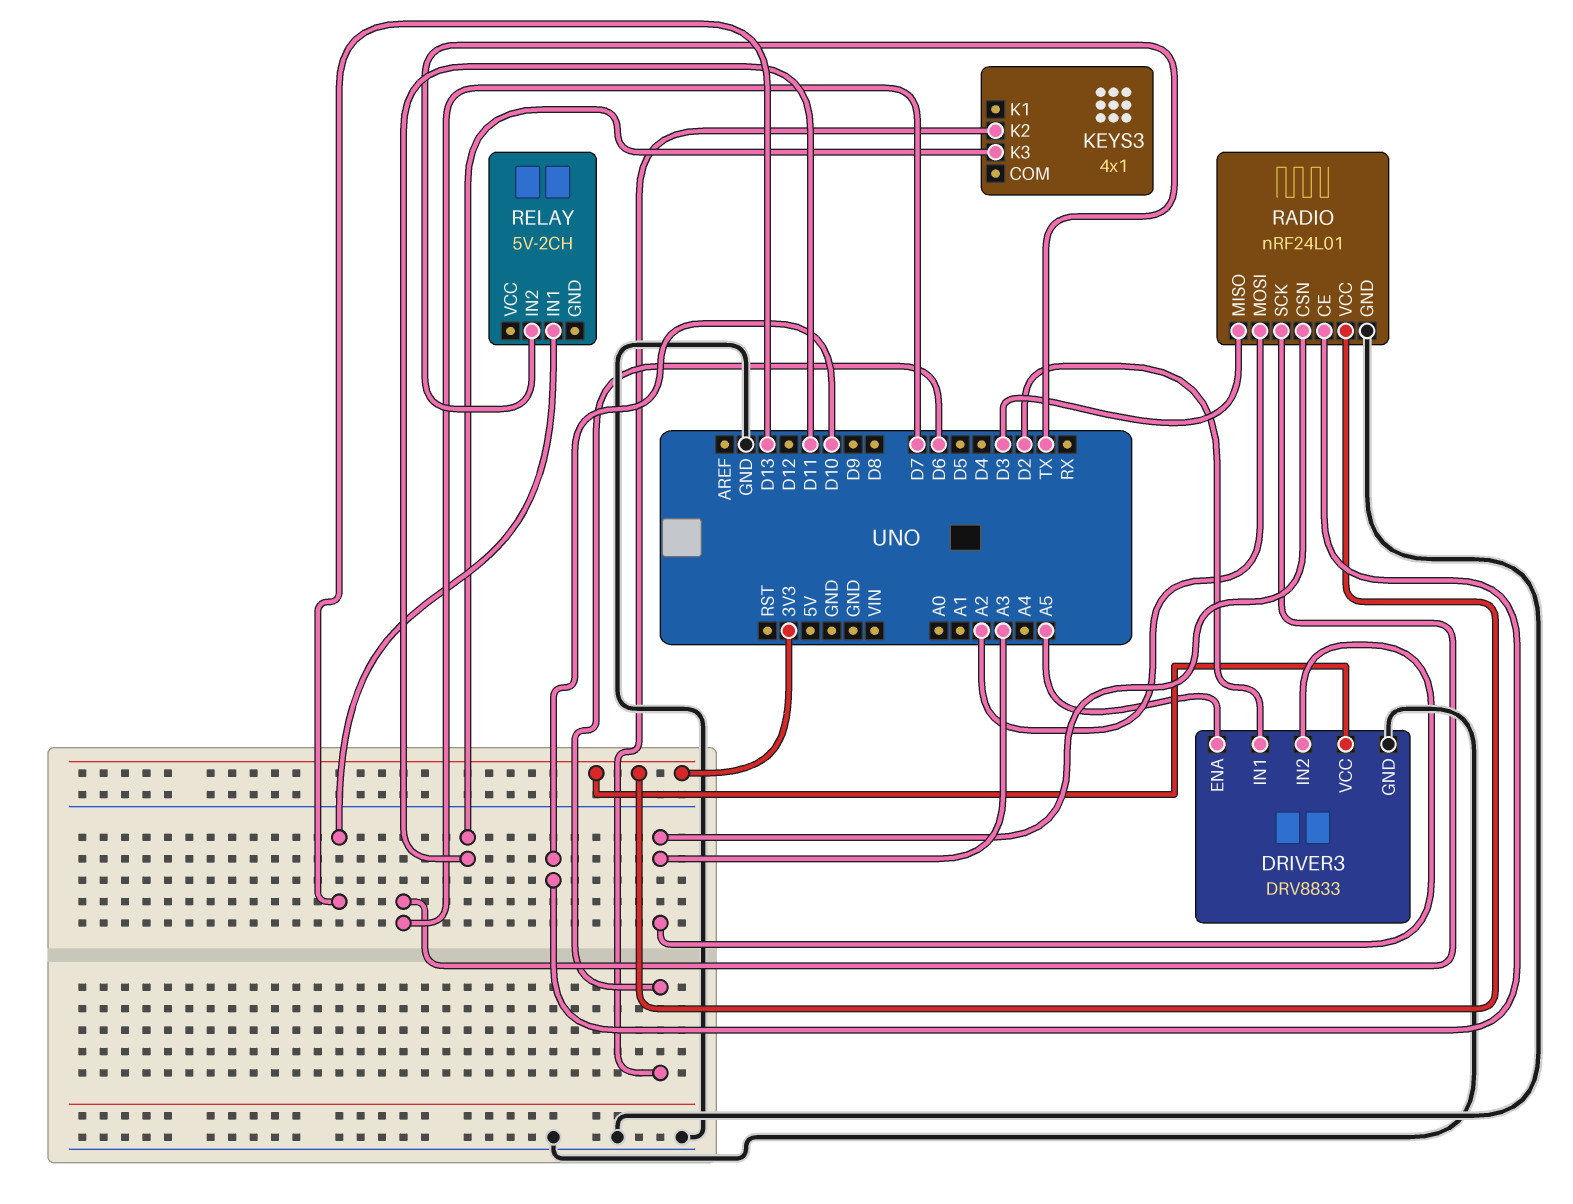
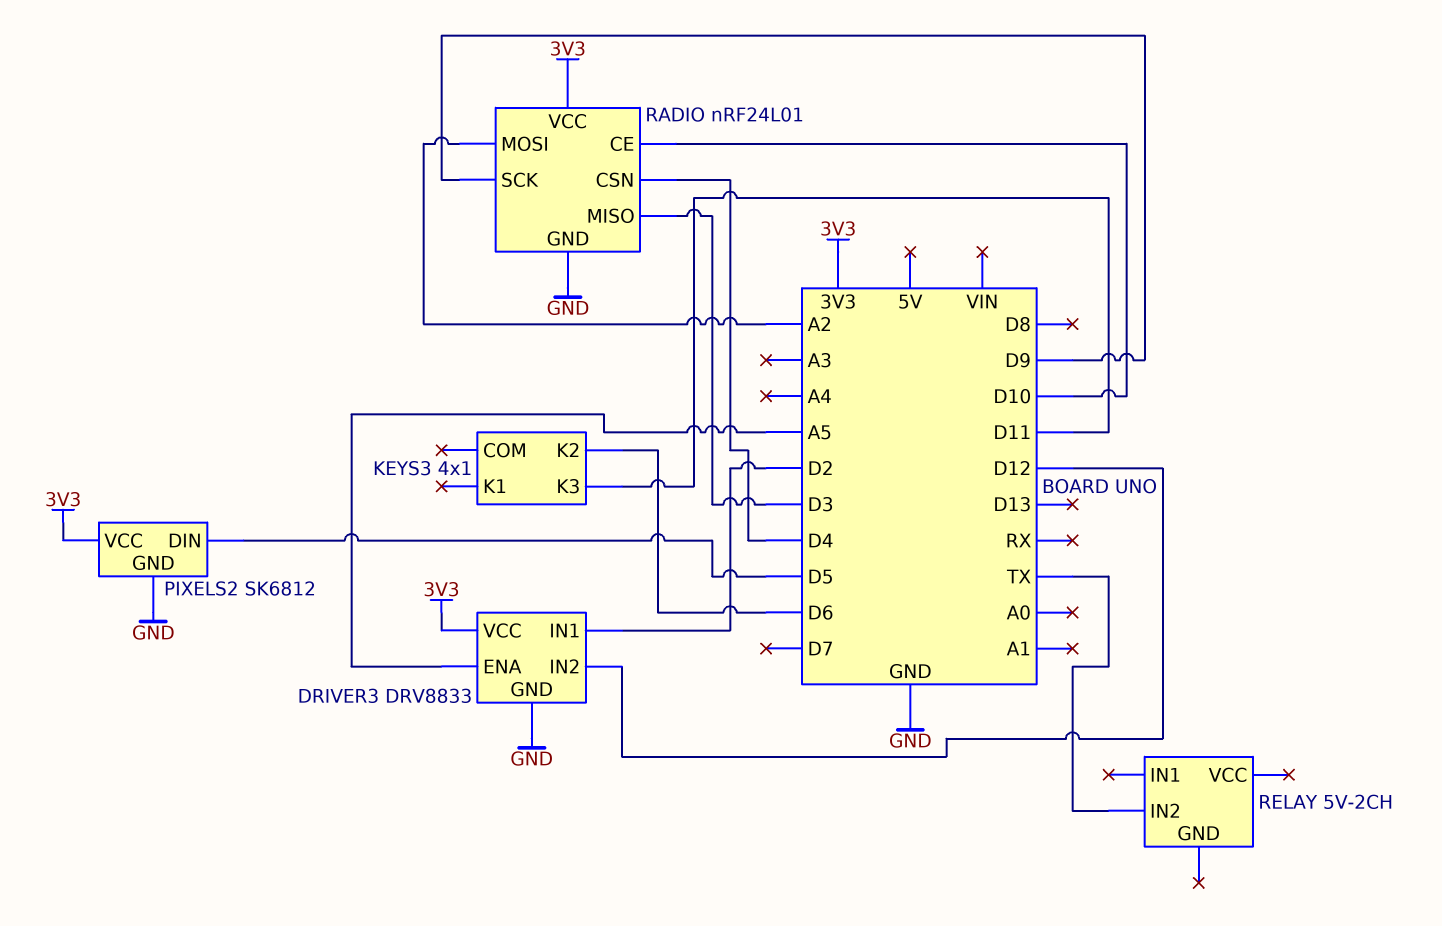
DRIVER3 pin IN2: A3 -> D12
PIXELS2: none -> SK6812
PIXELS2 pin DIN: none -> D5
PIXELS2 pin GND: none -> GND
PIXELS2 pin VCC: none -> 3V3
RADIO pin CSN: A3 -> D4
RADIO pin SCK: D7 -> D9
RELAY pin IN1: D13 -> none

